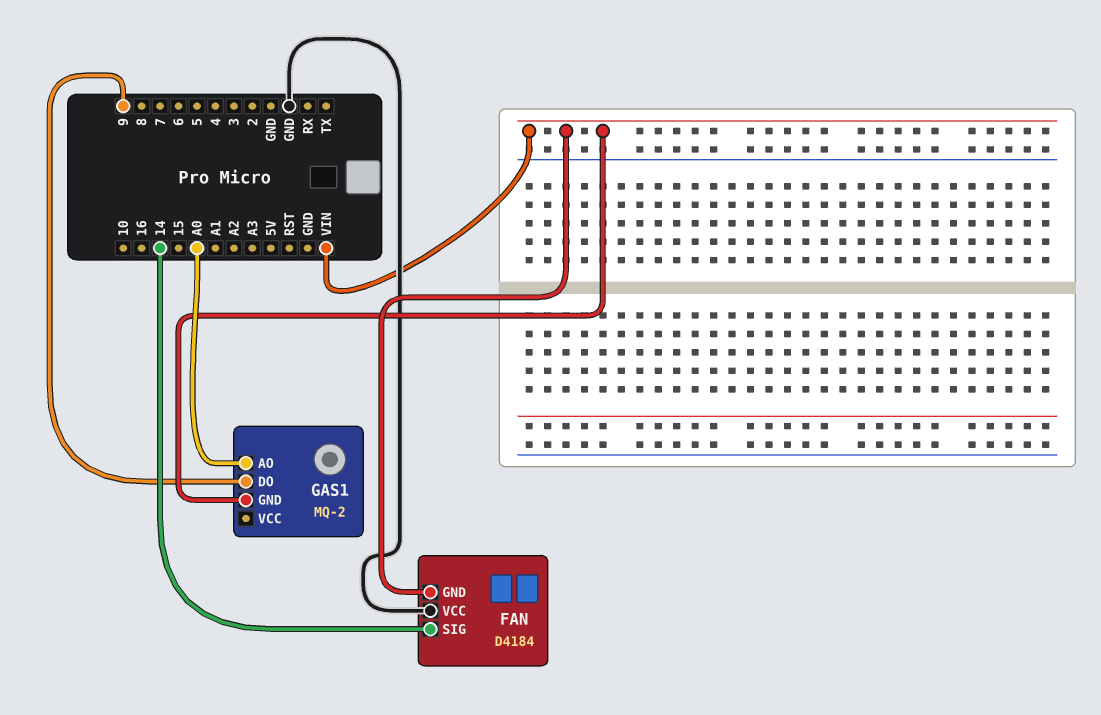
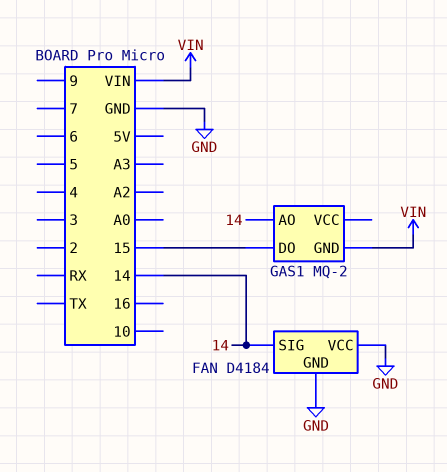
FAN pin GND: VIN -> GND
GAS1 pin AO: A0 -> 14
GAS1 pin DO: 9 -> 15

